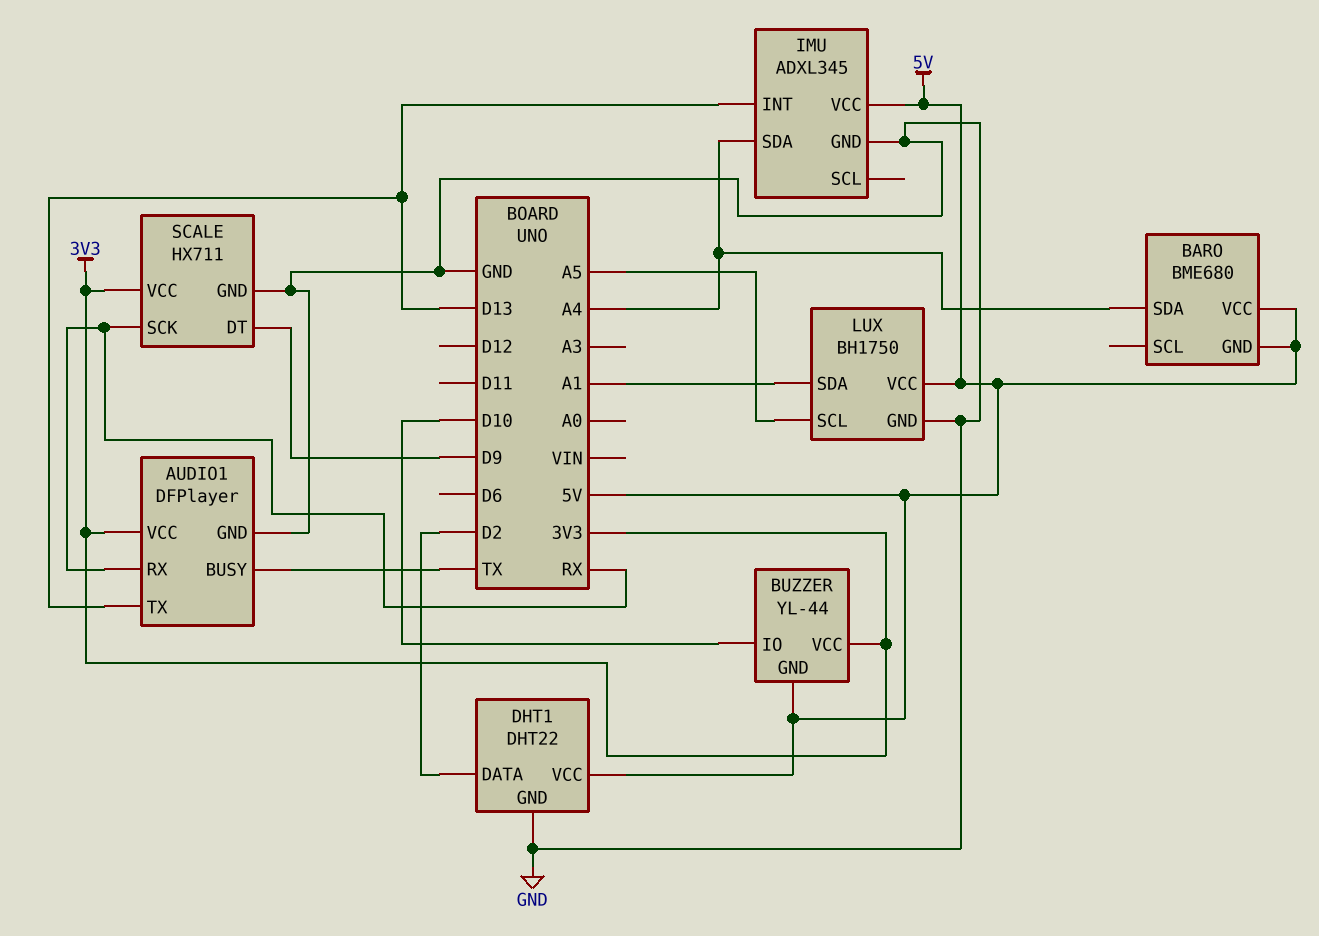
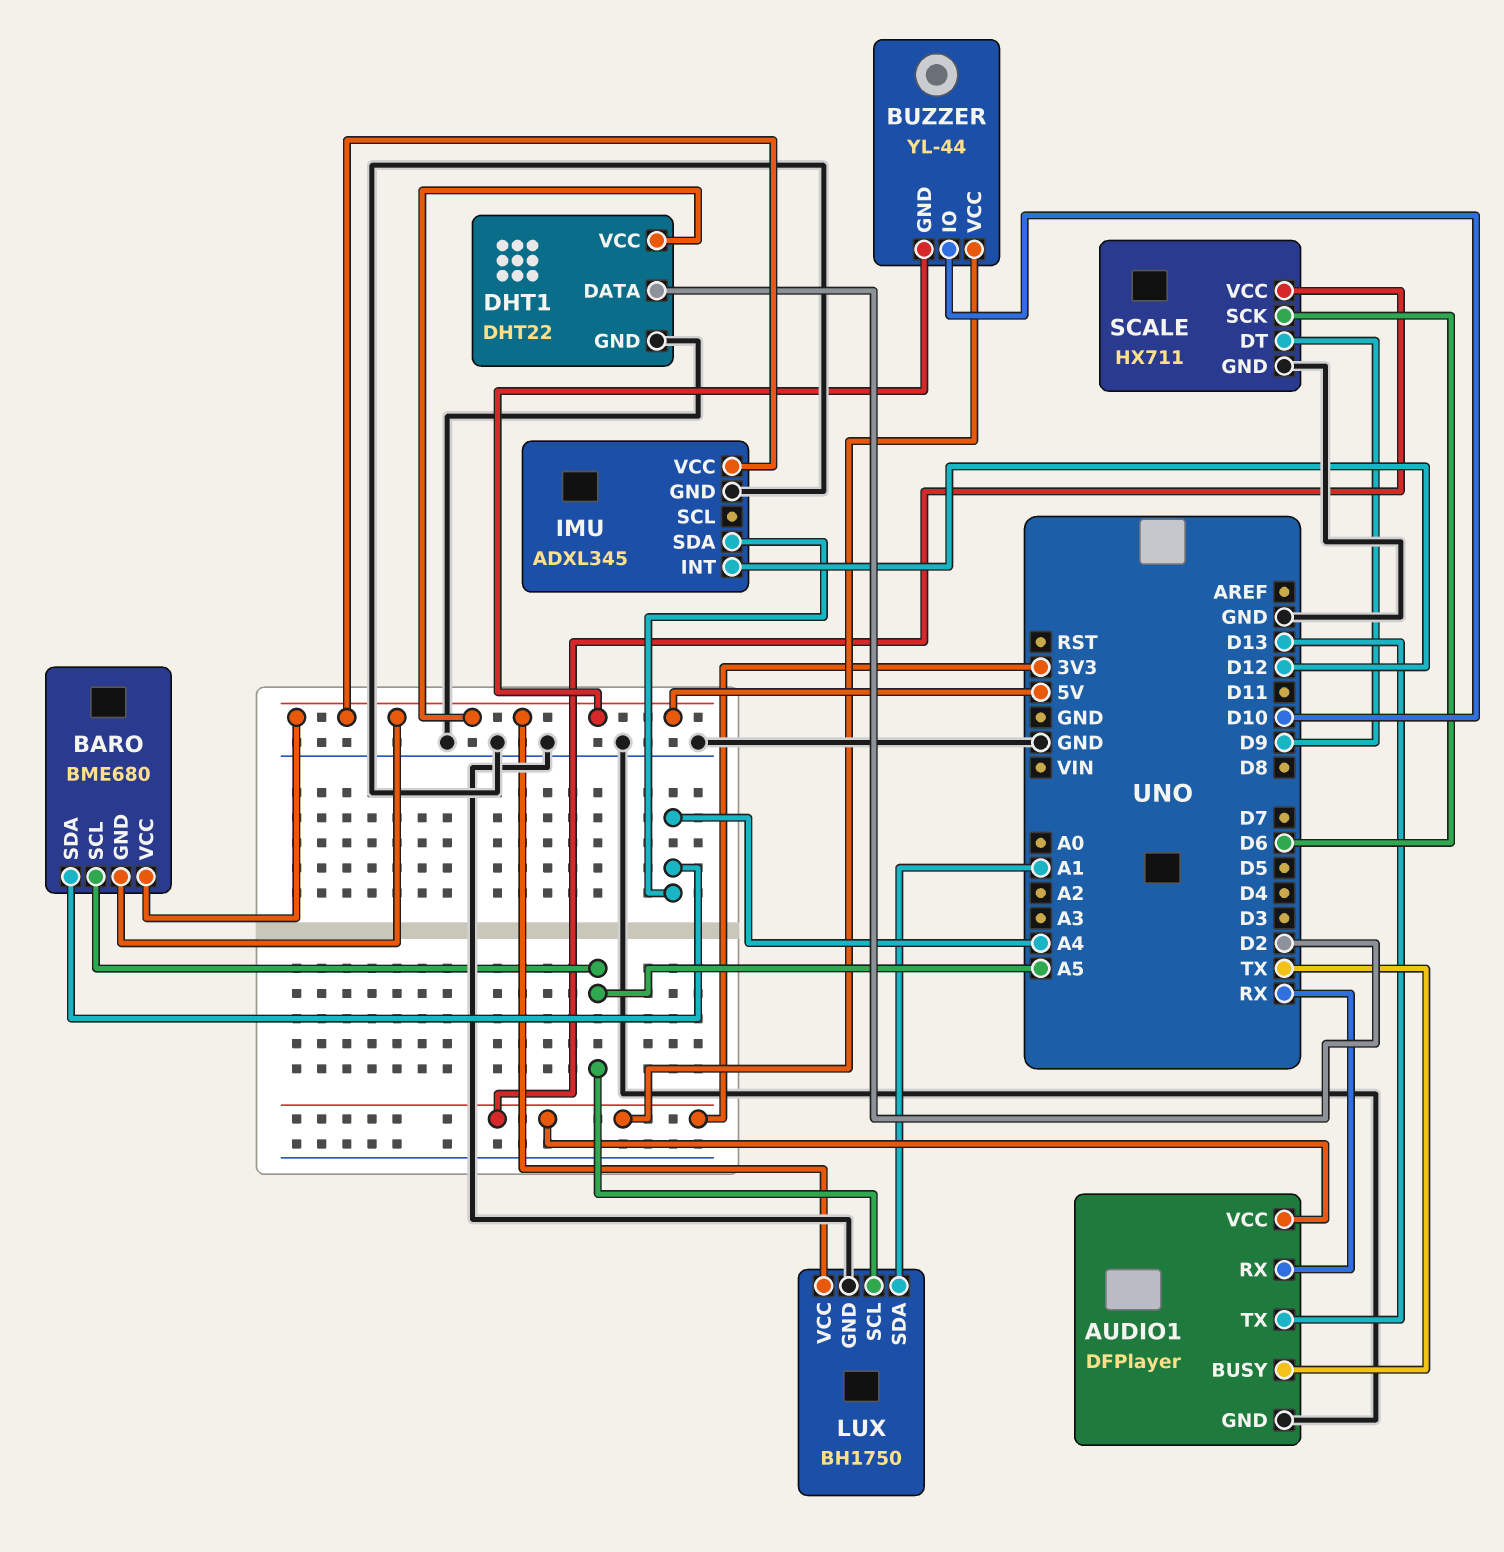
BARO pin SCL: none -> A5
IMU pin INT: D13 -> D12
SCALE pin SCK: RX -> D6

